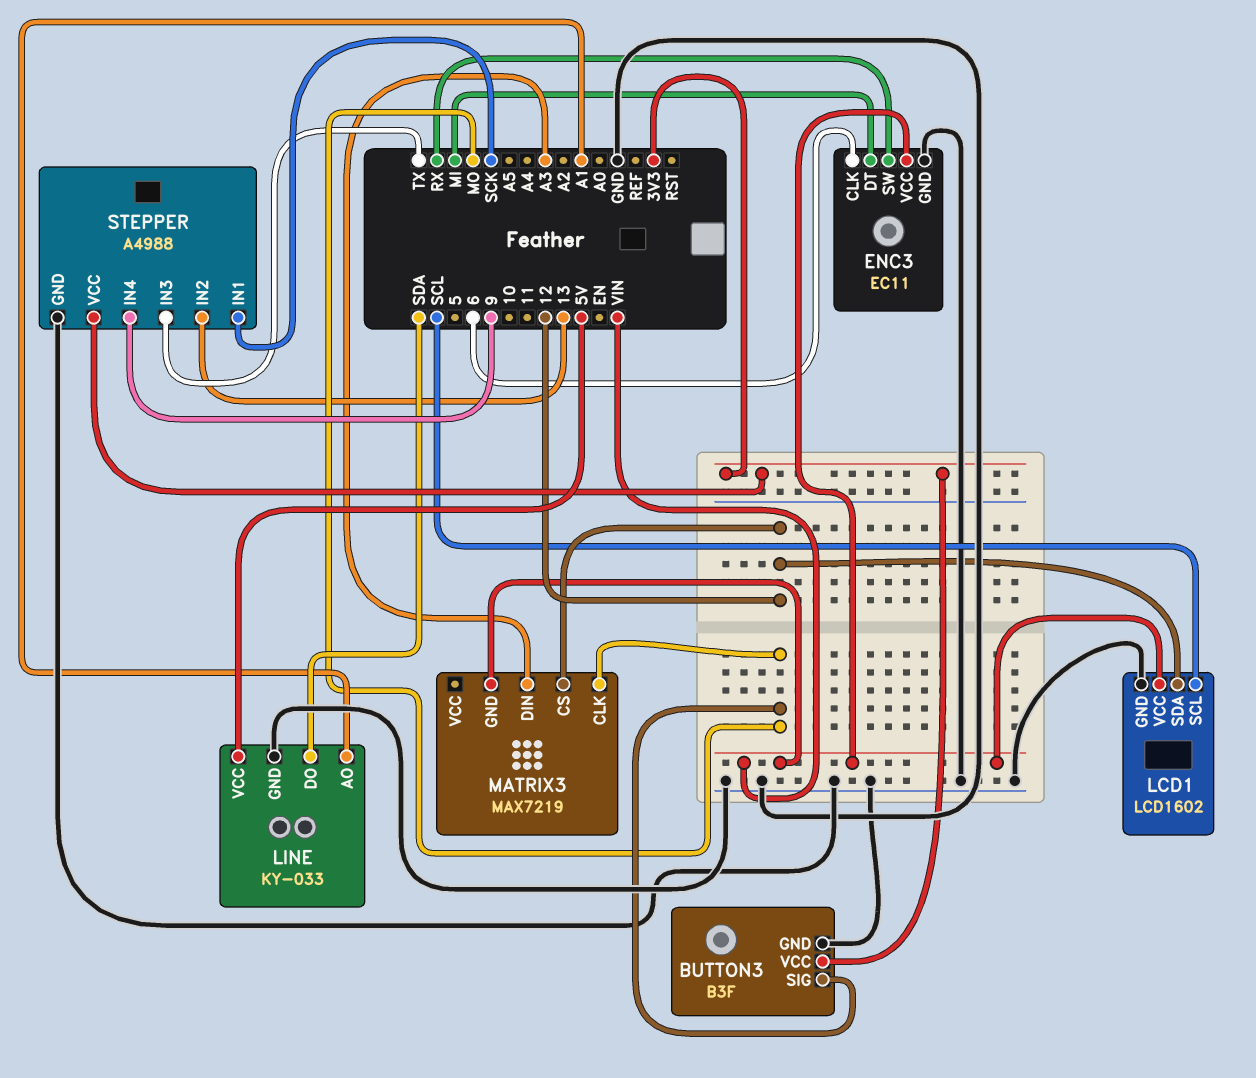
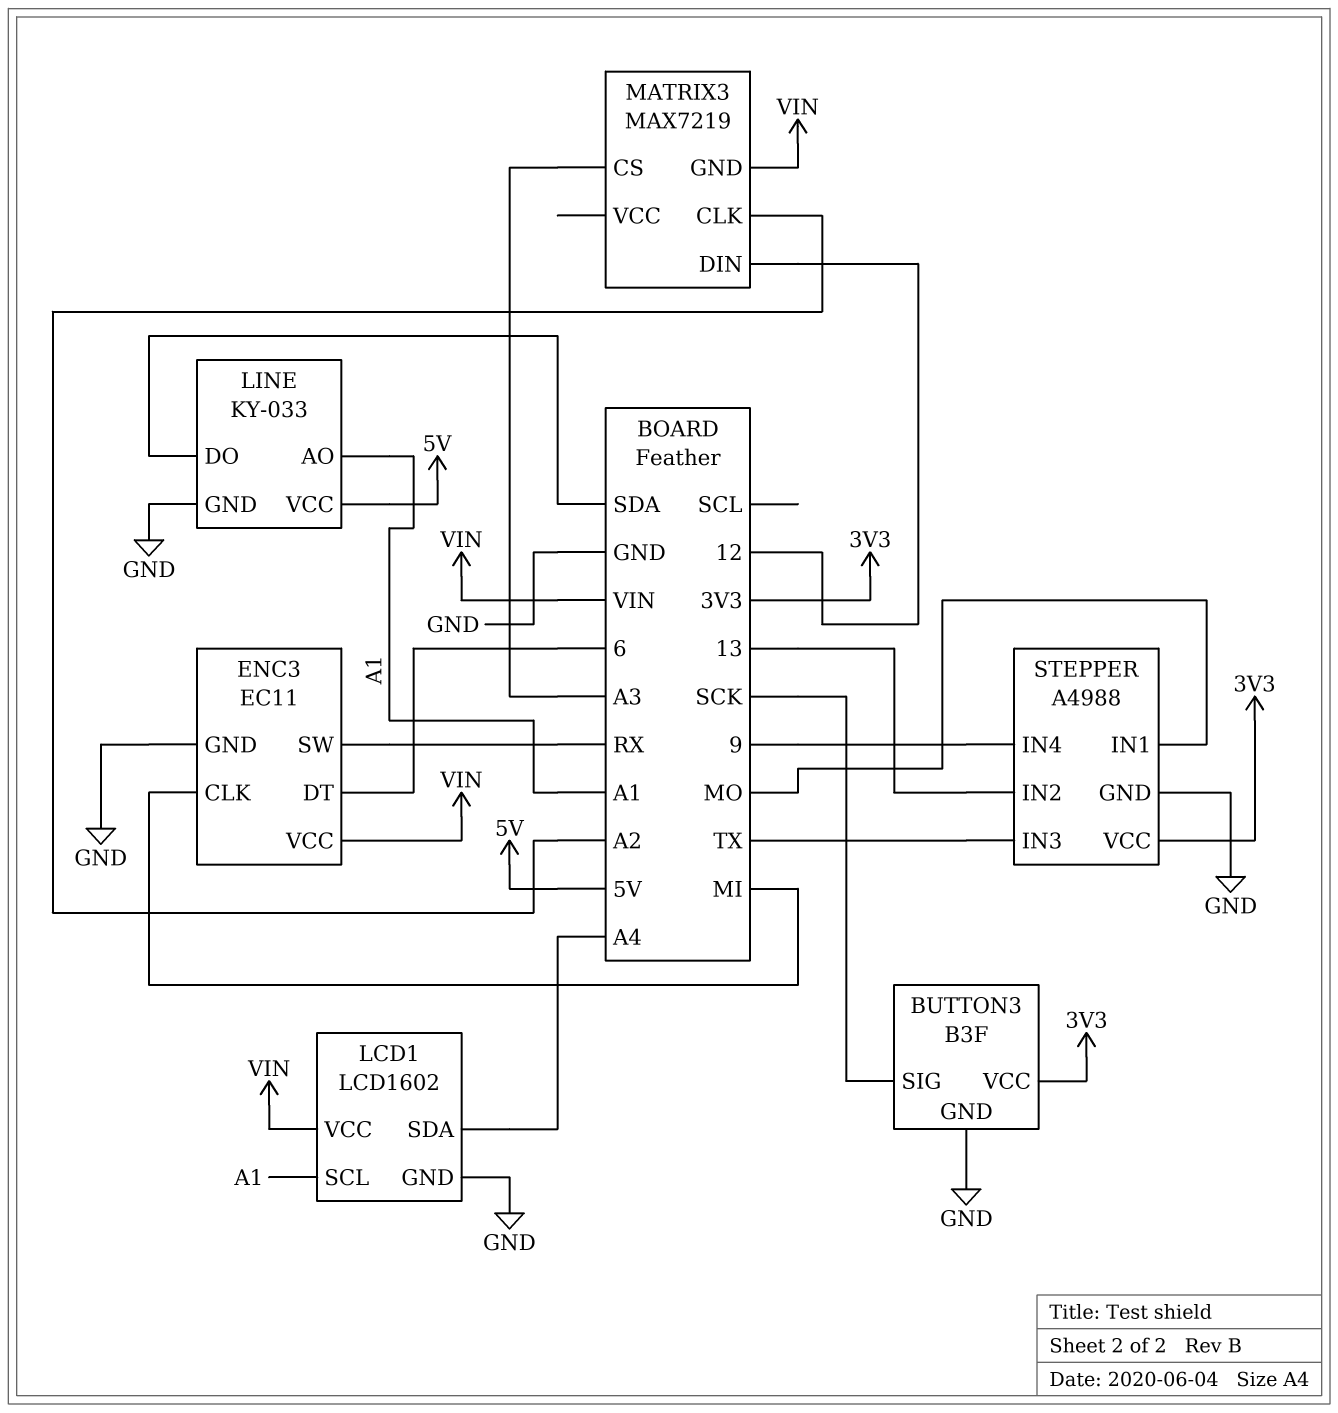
BUTTON3 pin SIG: MO -> SCK
ENC3 pin CLK: 6 -> MI
ENC3 pin DT: MI -> 6
LCD1 pin SCL: SCL -> A1
LCD1 pin SDA: 12 -> A4
MATRIX3 pin CLK: MO -> A2
MATRIX3 pin CS: 12 -> A3
MATRIX3 pin DIN: A3 -> 12
STEPPER pin IN1: SCK -> MO

